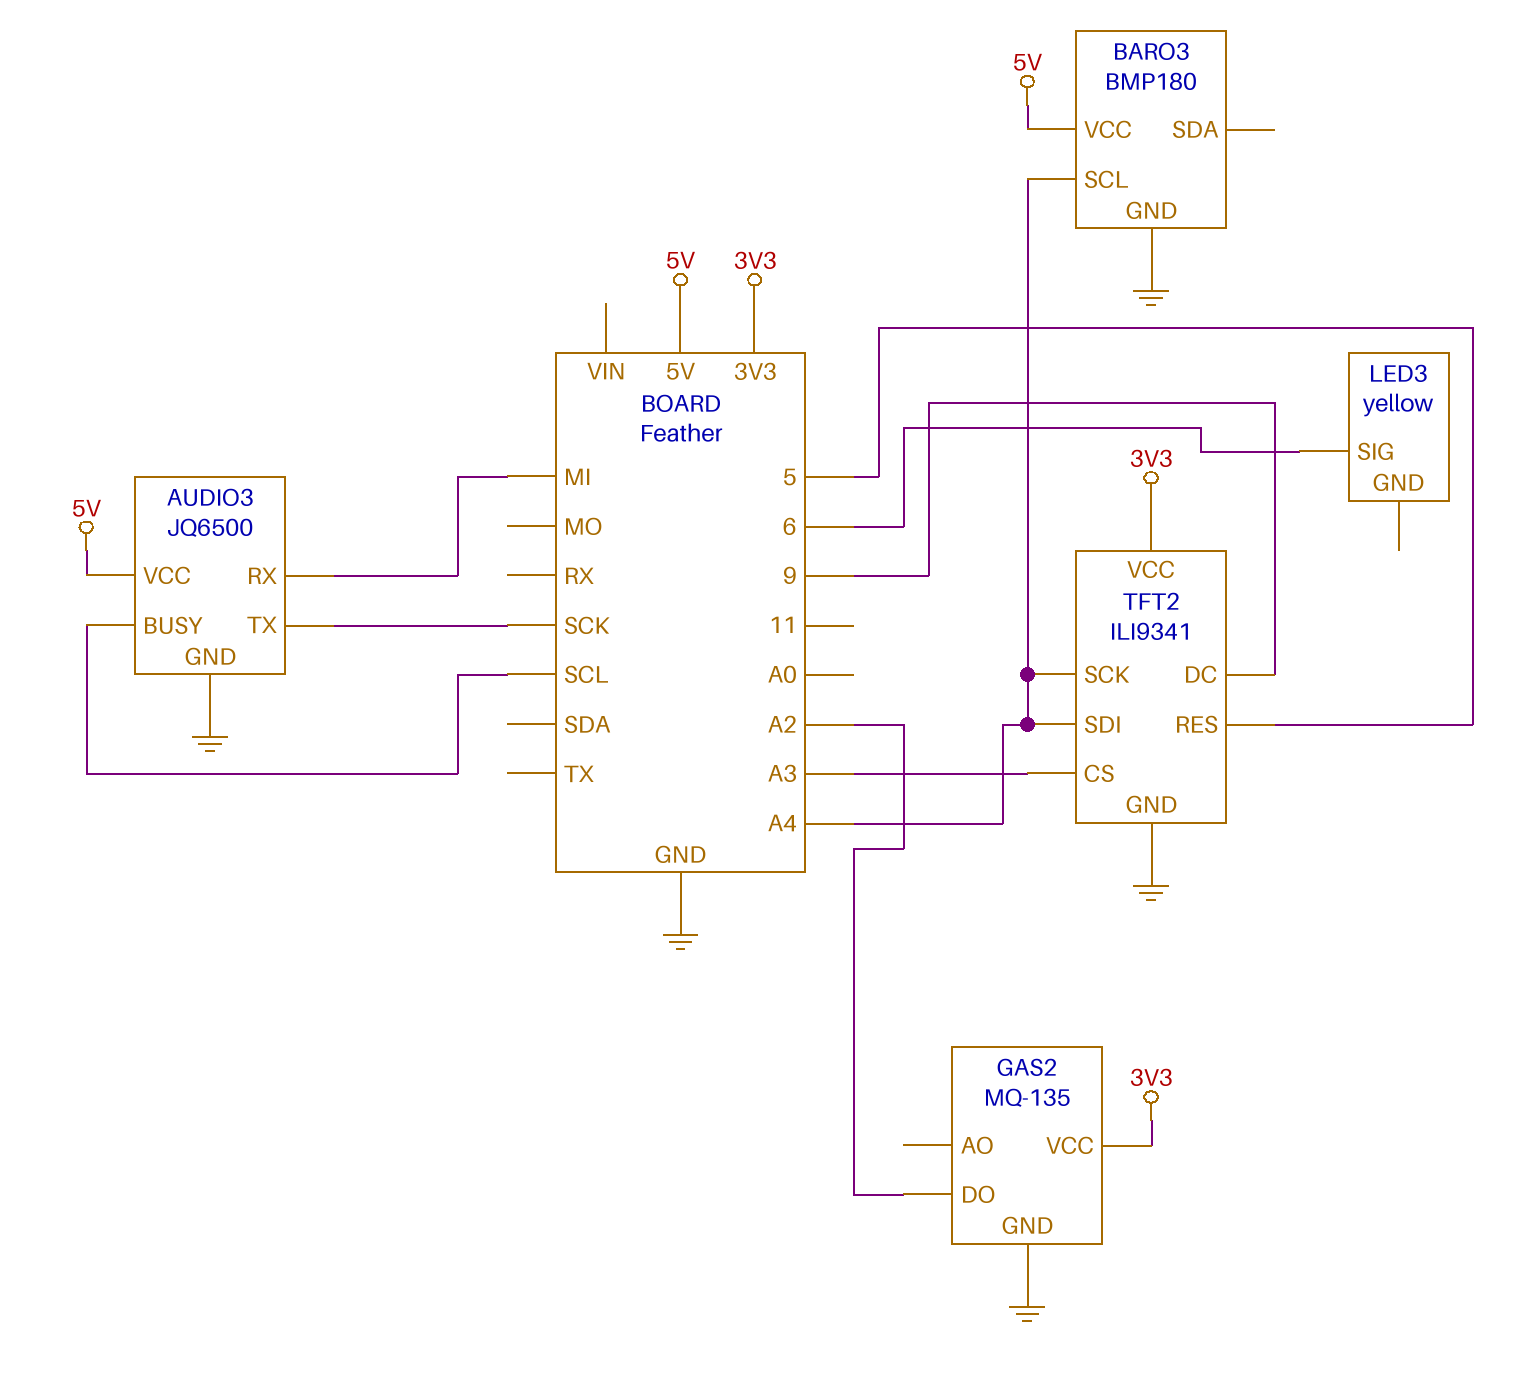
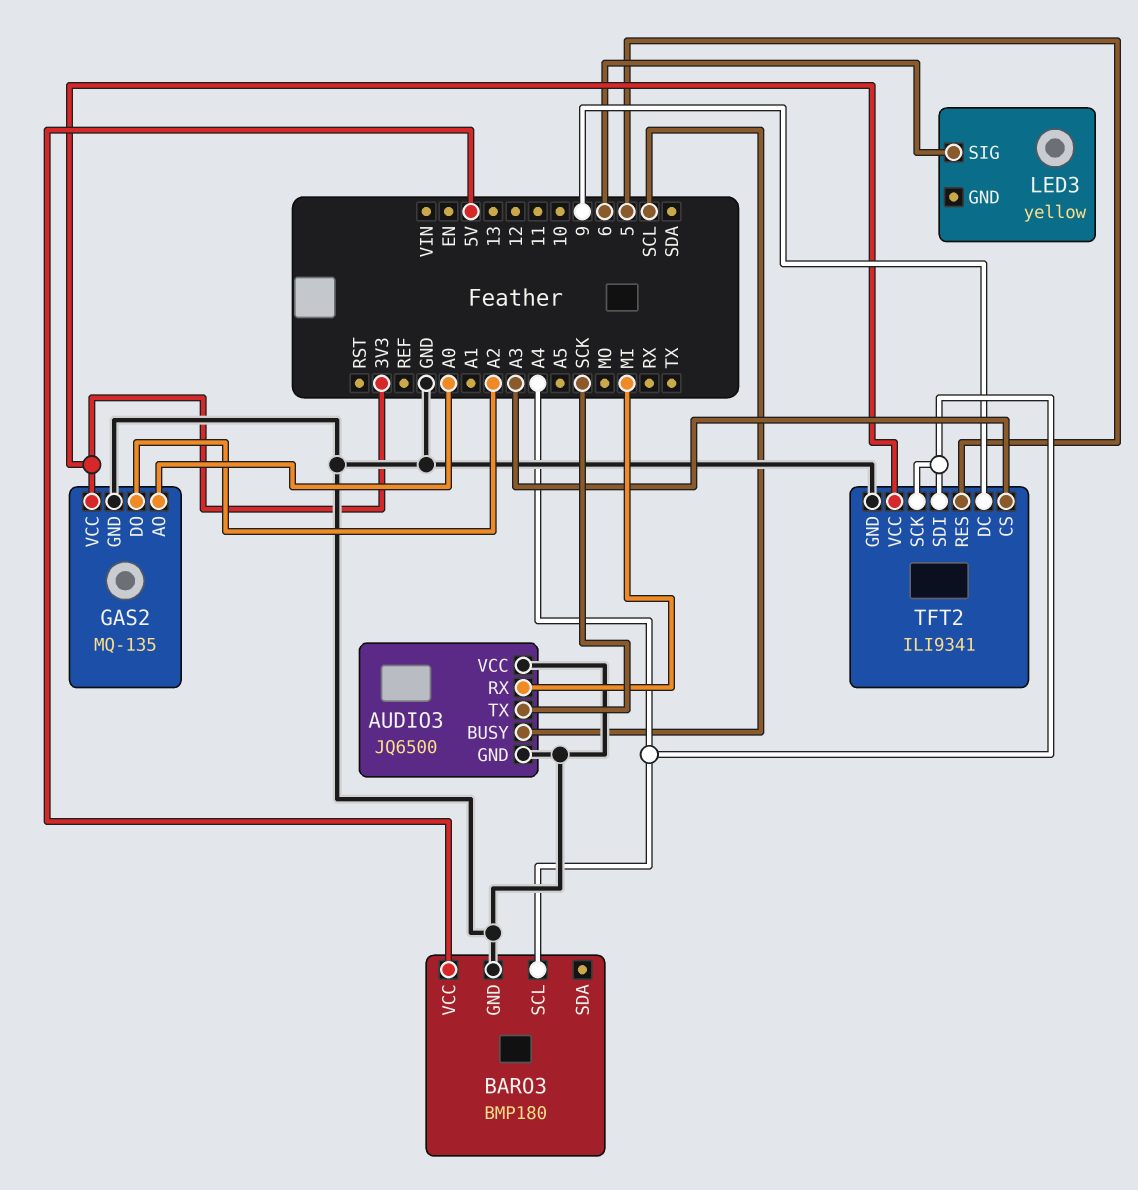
AUDIO3 pin VCC: 5V -> GND
GAS2 pin AO: none -> A0

